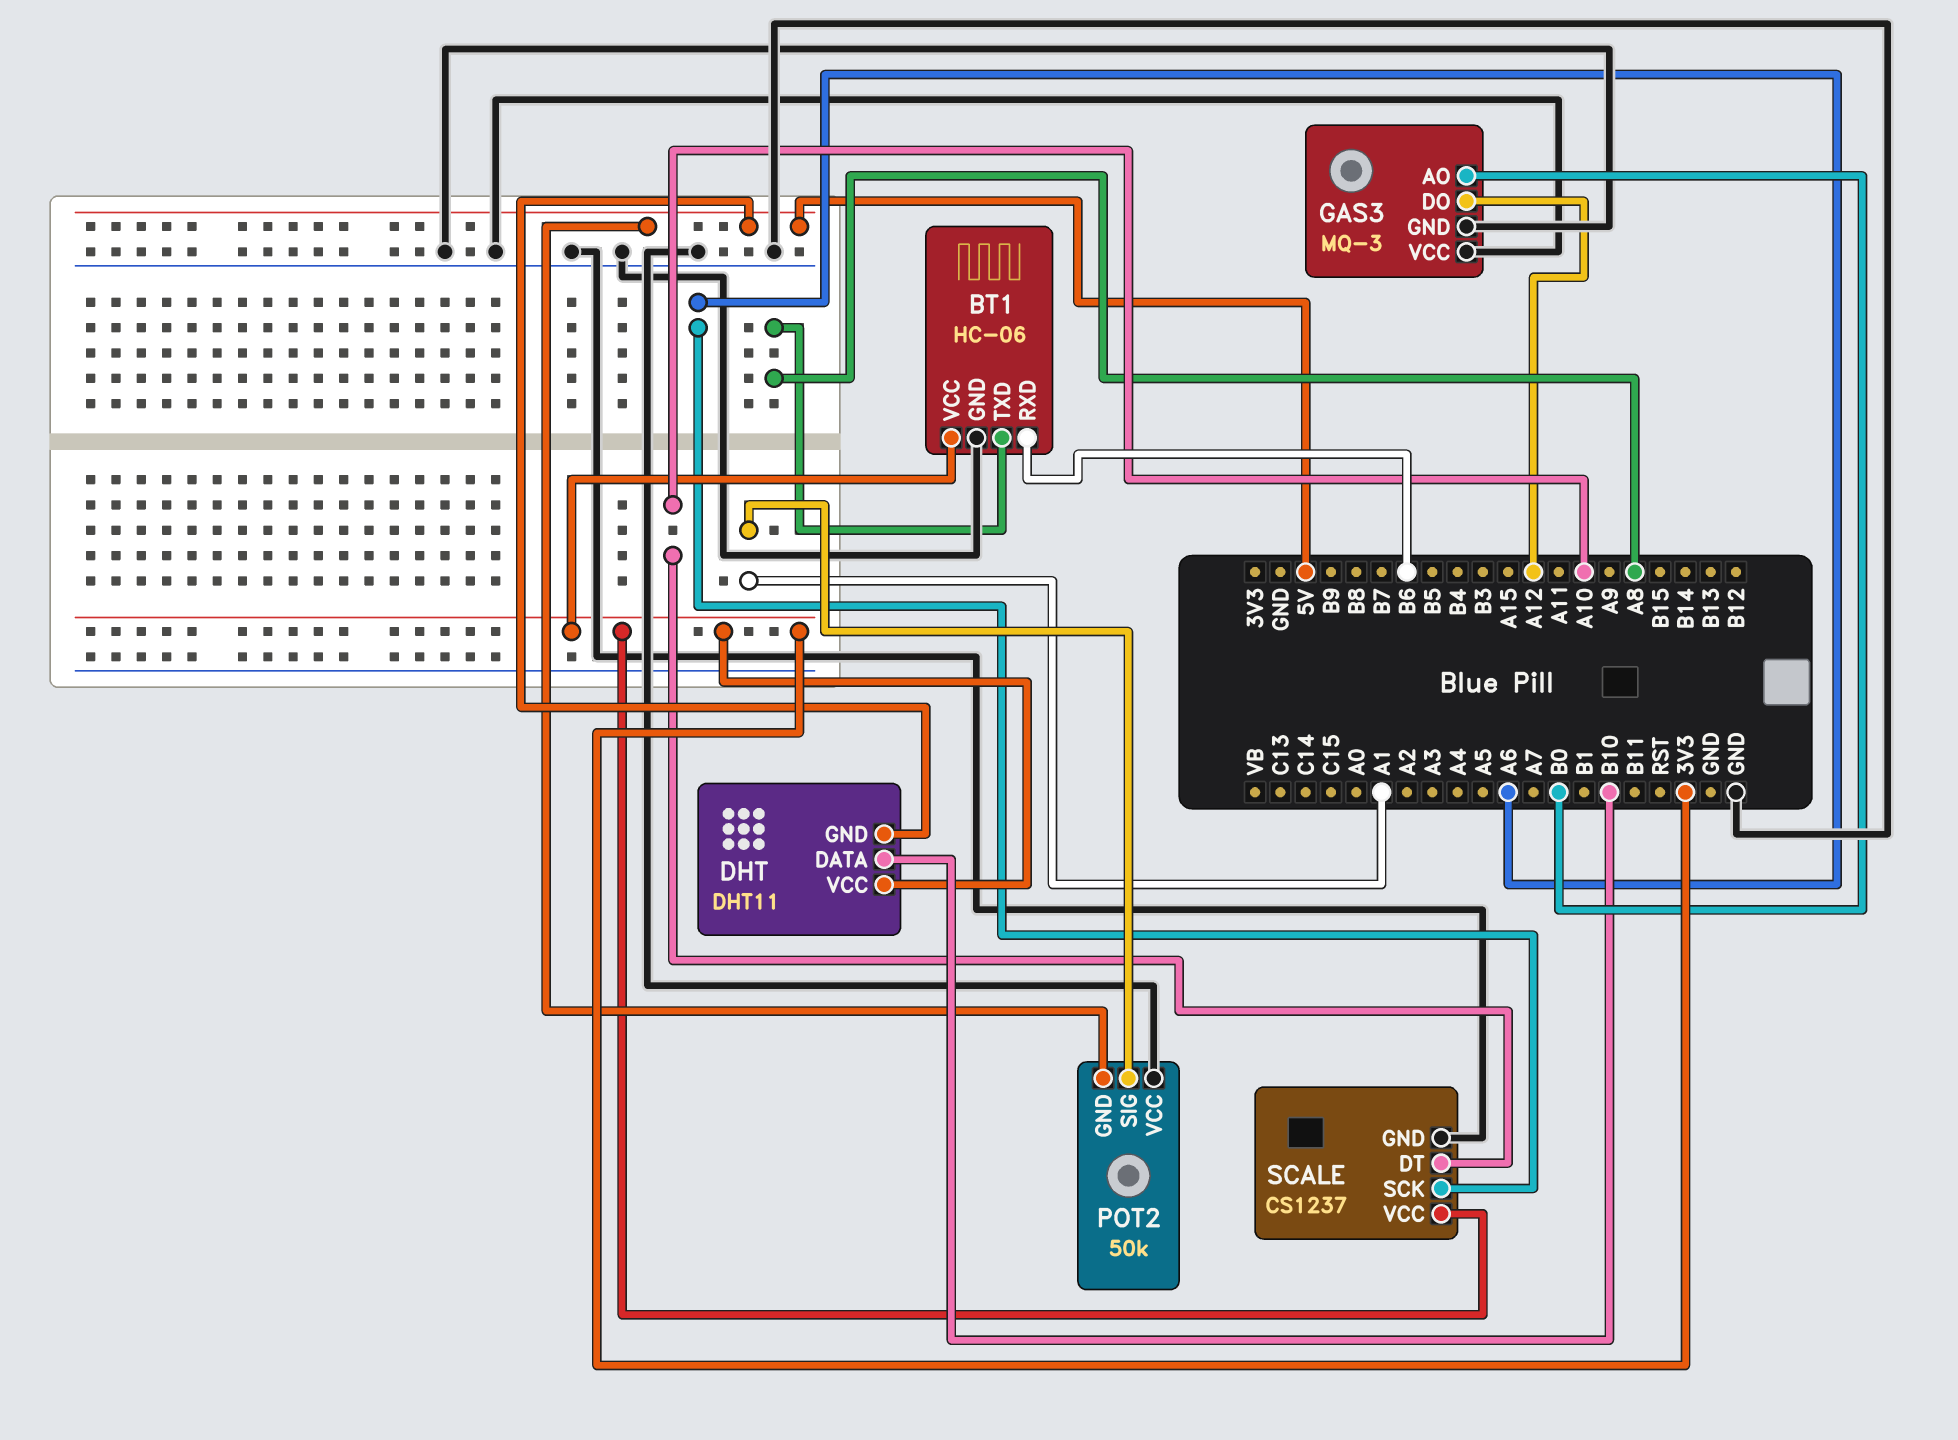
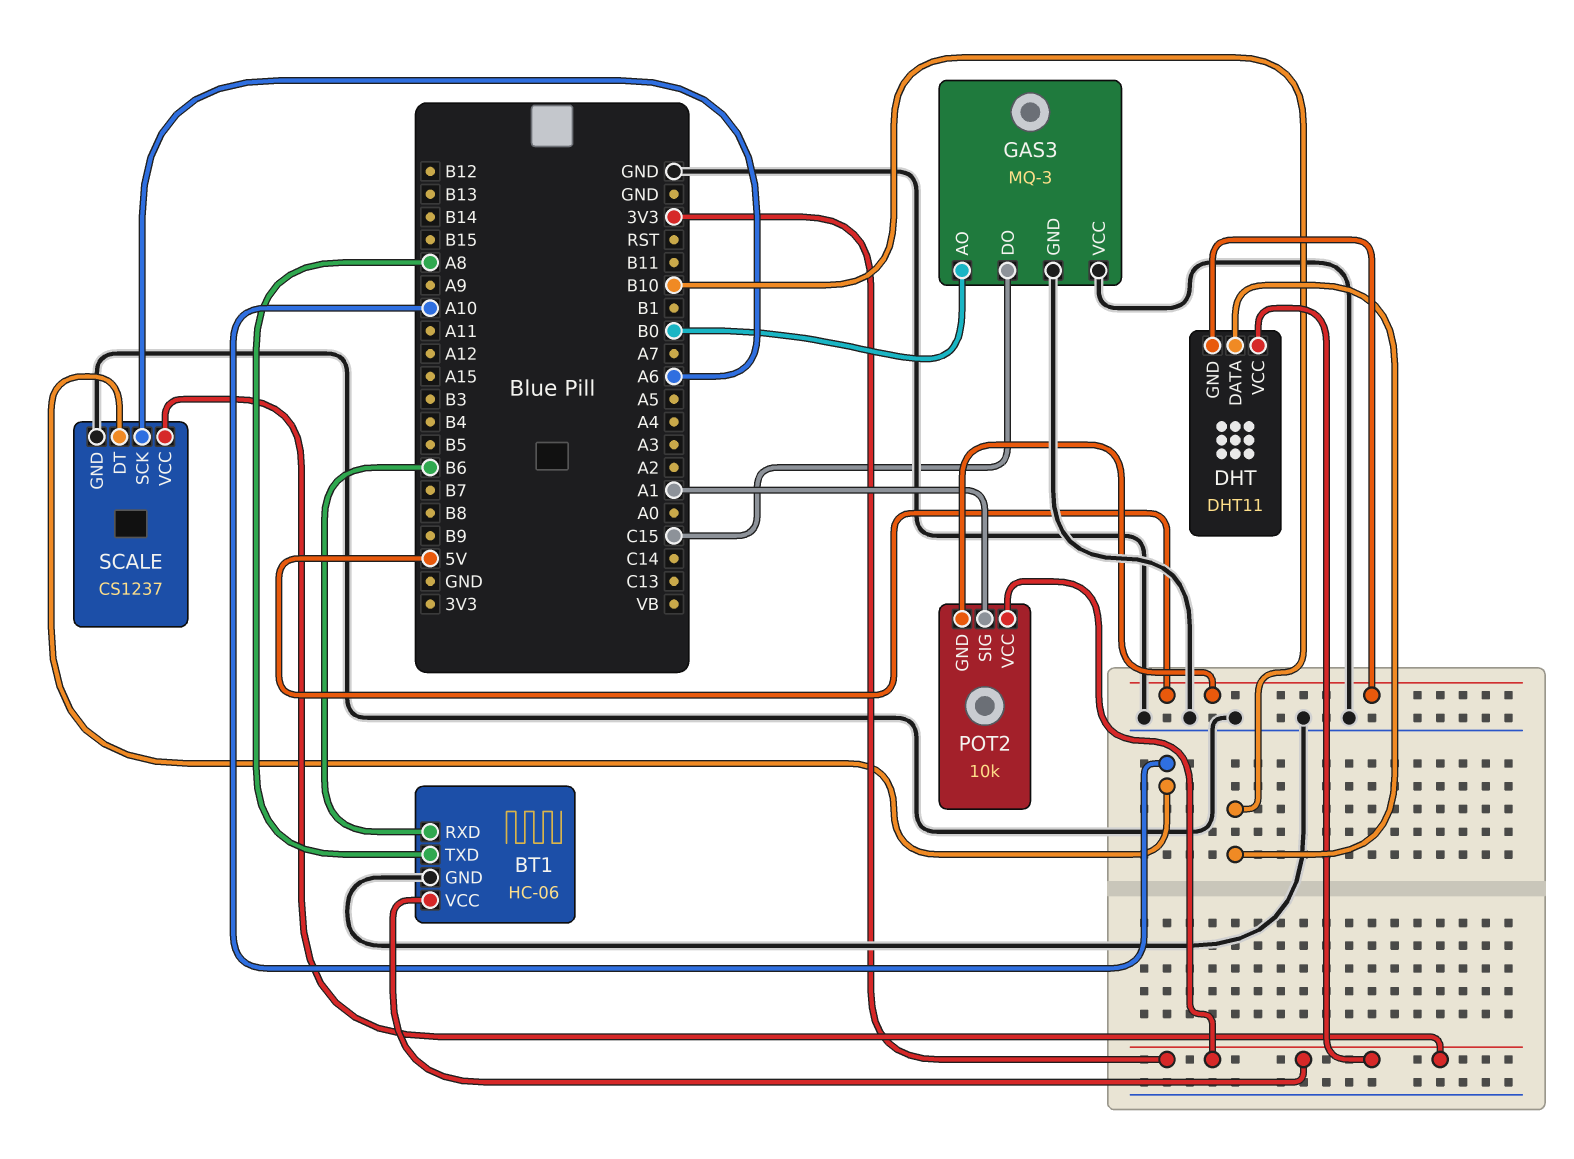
GAS3 pin DO: A12 -> C15
POT2: 50k -> 10k
POT2 pin VCC: GND -> 3V3

